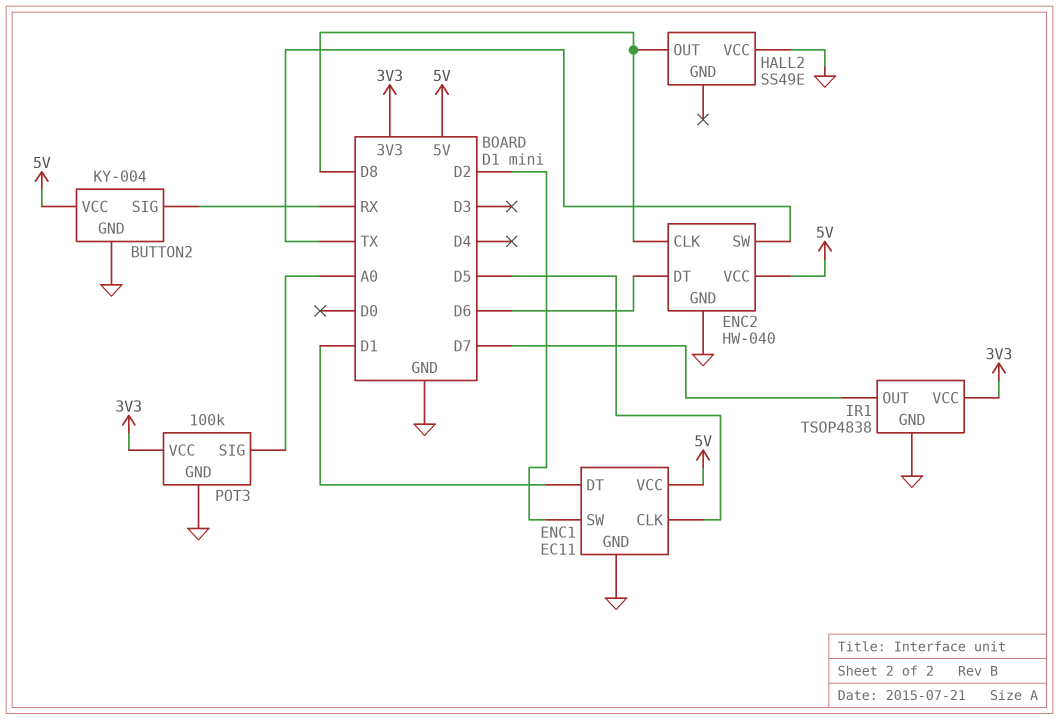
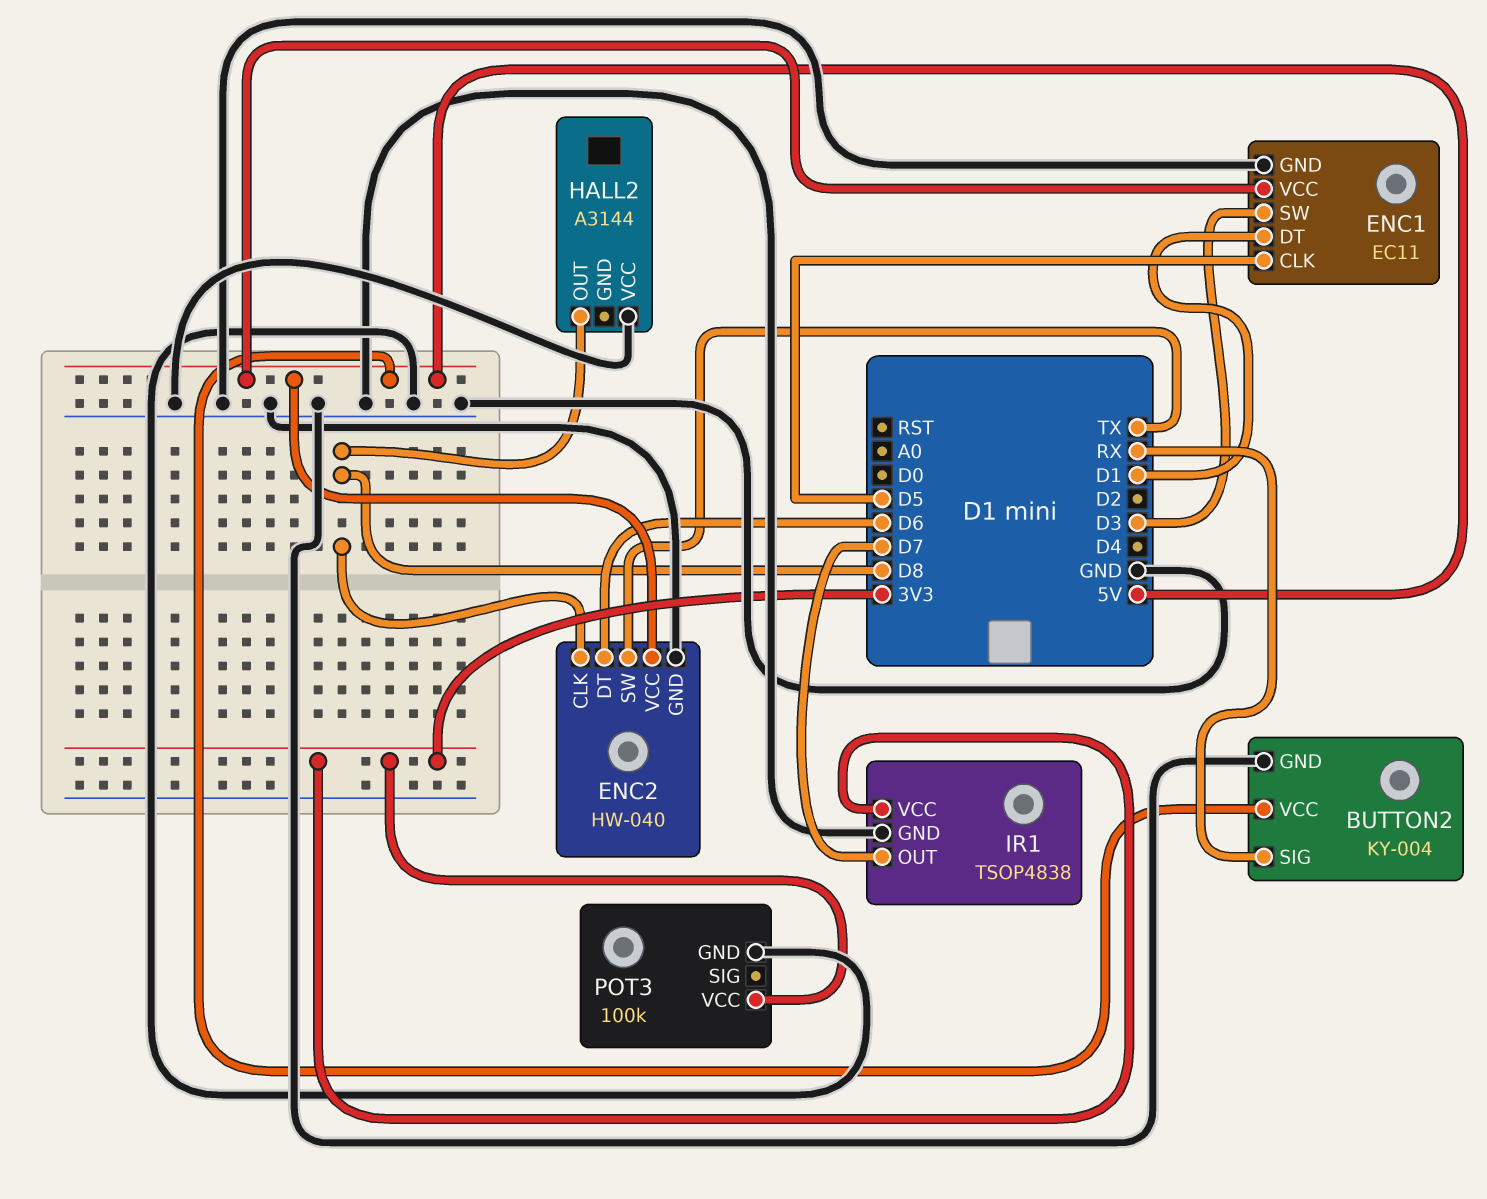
ENC1 pin SW: D2 -> D3
HALL2: SS49E -> A3144
POT3 pin SIG: A0 -> none

